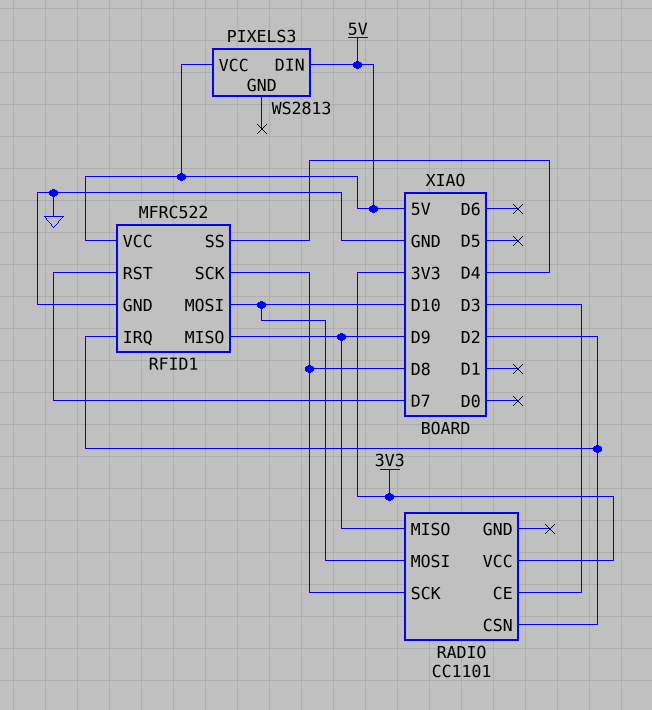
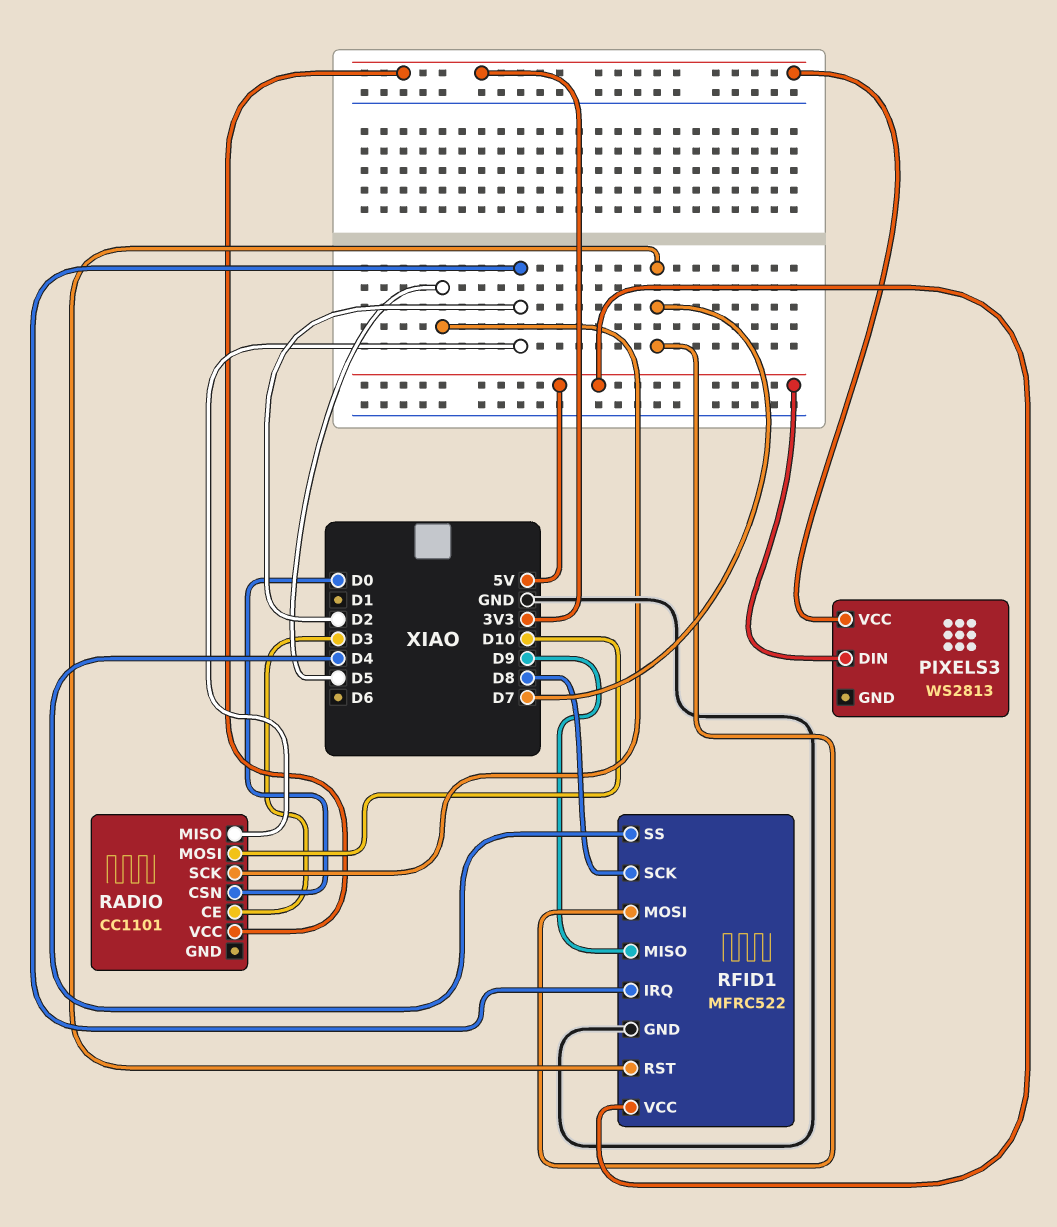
PIXELS3 pin VCC: 5V -> 3V3
RADIO pin CSN: D2 -> D0
RADIO pin MISO: D9 -> D2
RADIO pin SCK: D8 -> D5
RFID1 pin MOSI: D10 -> D7

